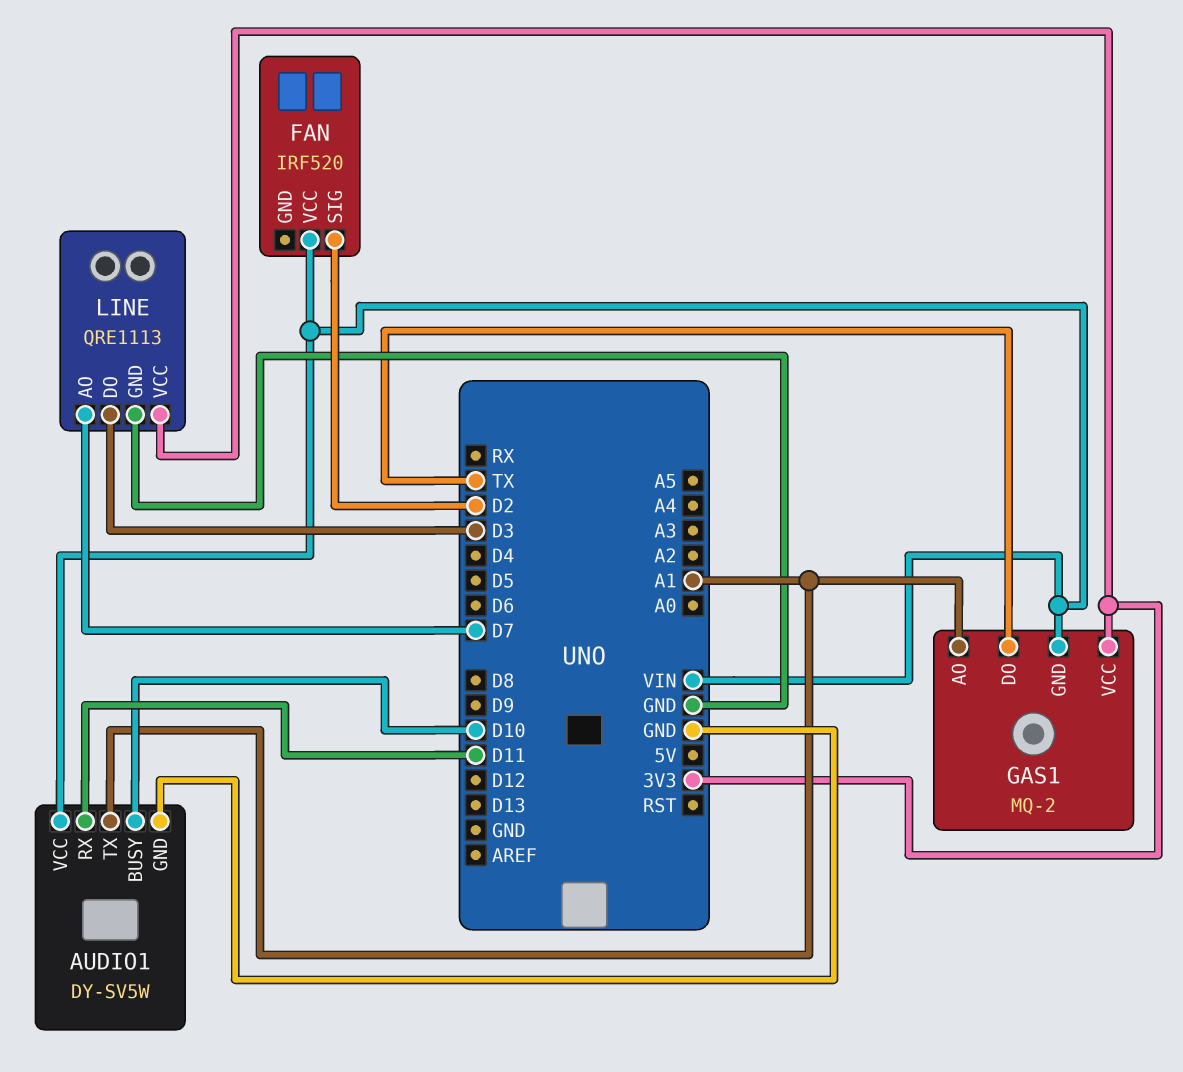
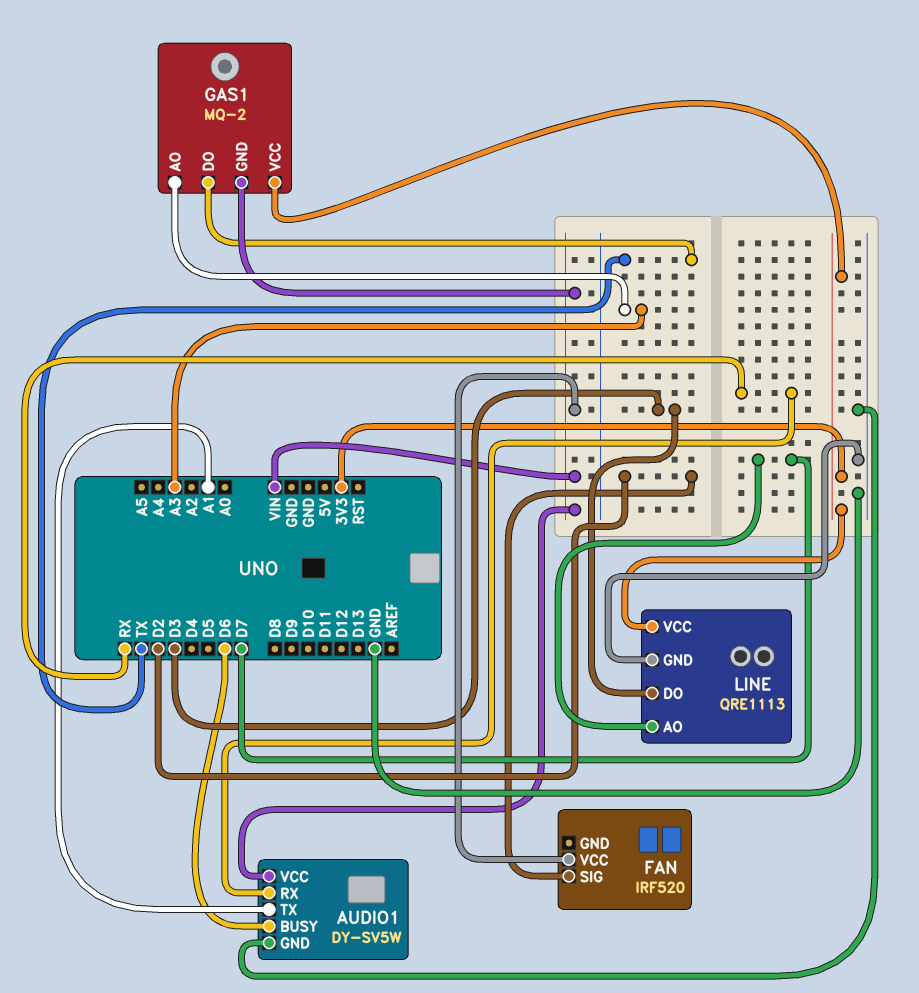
AUDIO1 pin BUSY: D10 -> D6
AUDIO1 pin RX: D11 -> RX
GAS1 pin AO: A1 -> A3

